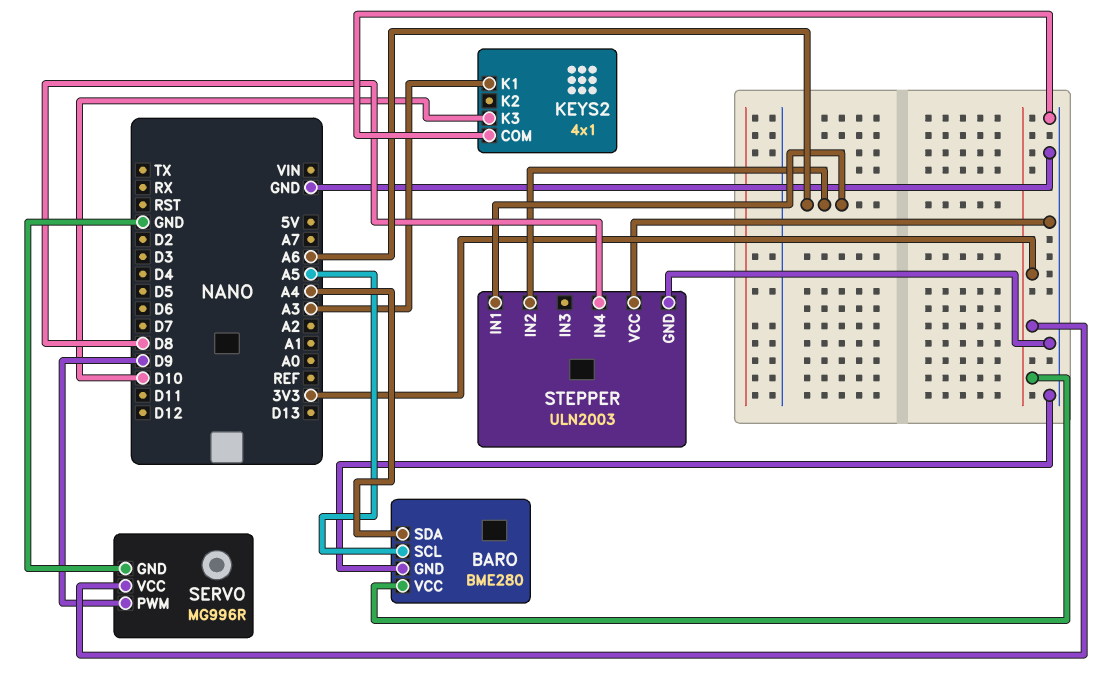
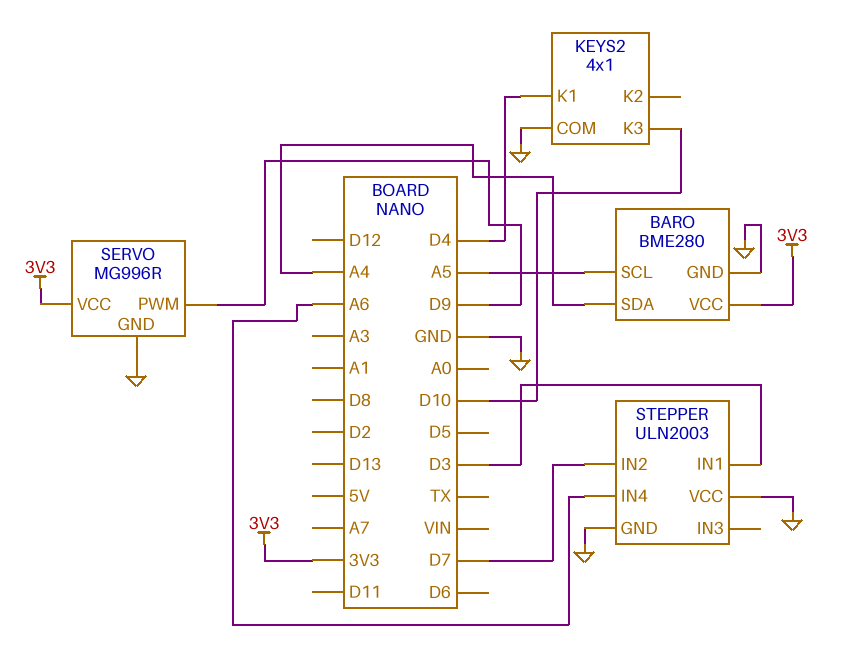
KEYS2 pin K1: A3 -> D4
STEPPER pin IN1: A6 -> D3
STEPPER pin IN2: A6 -> D7
STEPPER pin IN4: D8 -> A6

